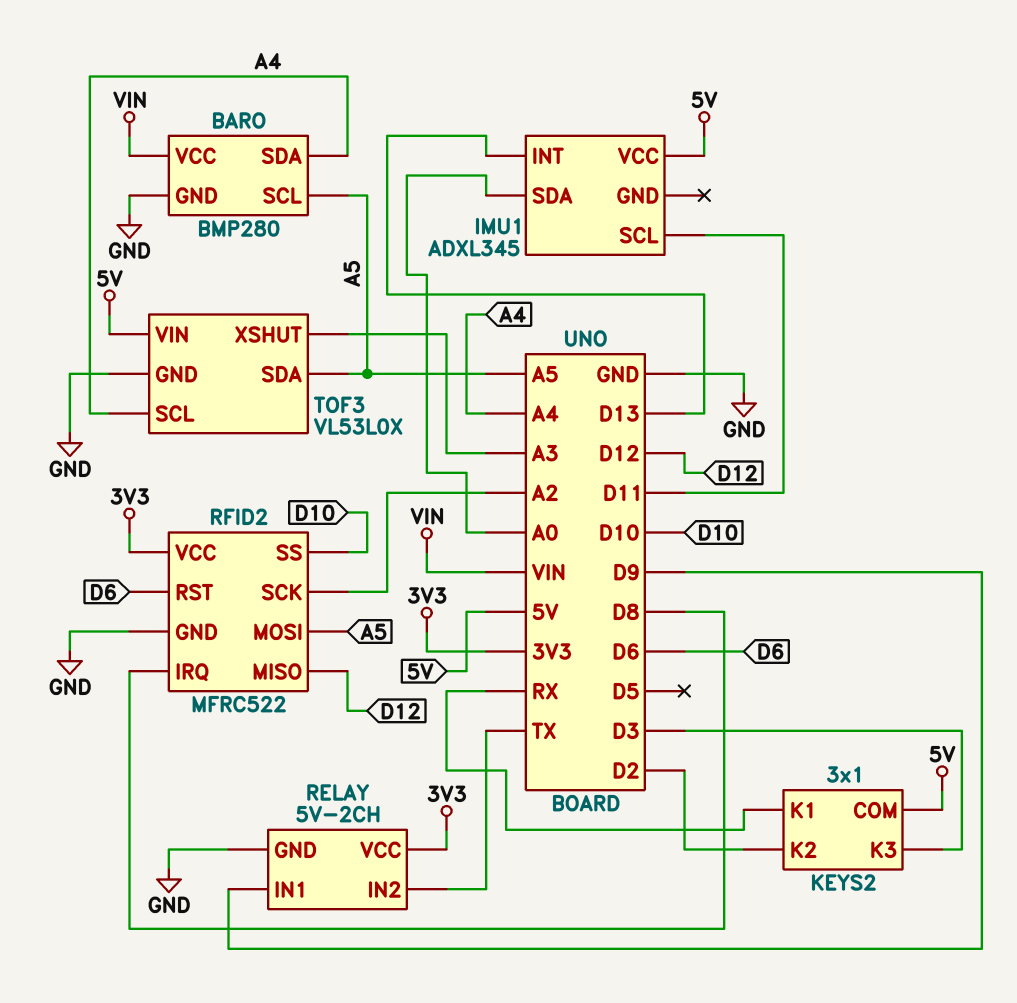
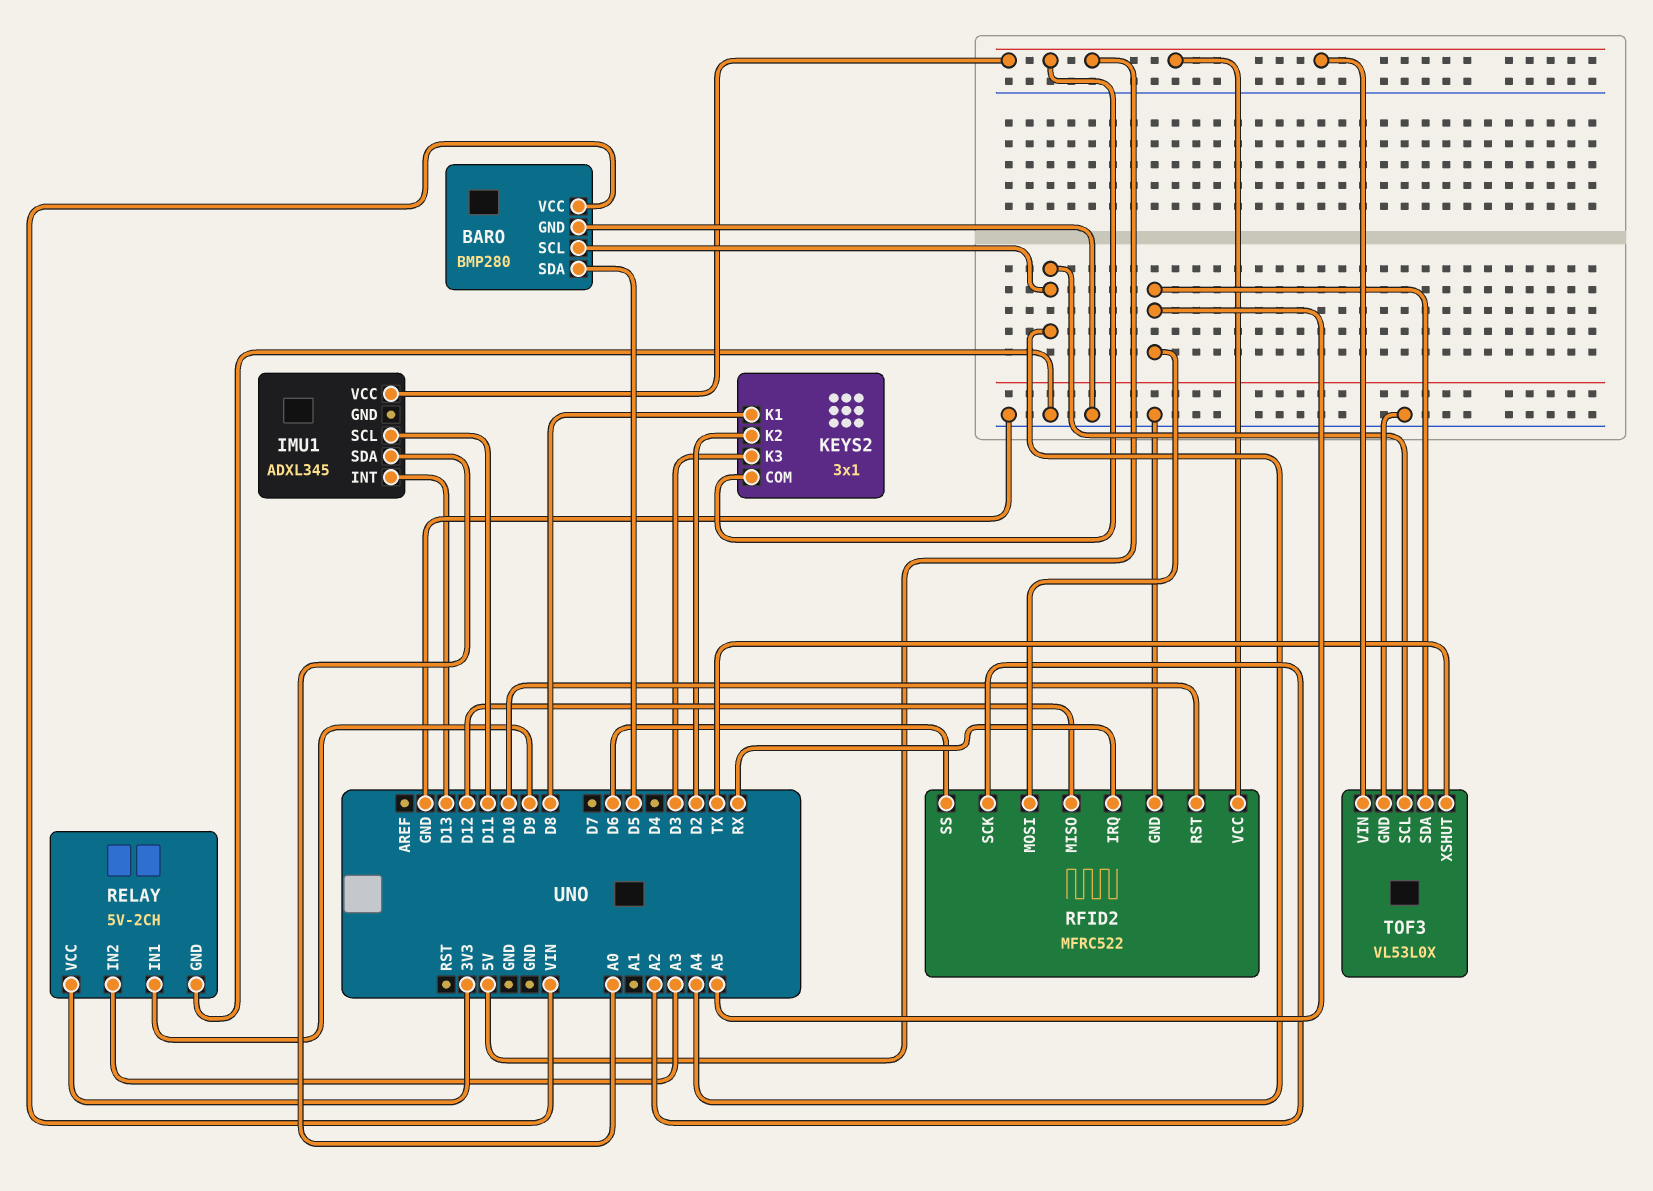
BARO pin SCL: A5 -> A4
BARO pin SDA: A4 -> D5
KEYS2 pin K1: RX -> D8
RELAY pin IN2: TX -> A3
RFID2 pin IRQ: D8 -> RX
RFID2 pin RST: D6 -> D10
RFID2 pin SS: D10 -> D6
RFID2 pin VCC: 3V3 -> 5V
TOF3 pin XSHUT: A3 -> TX

